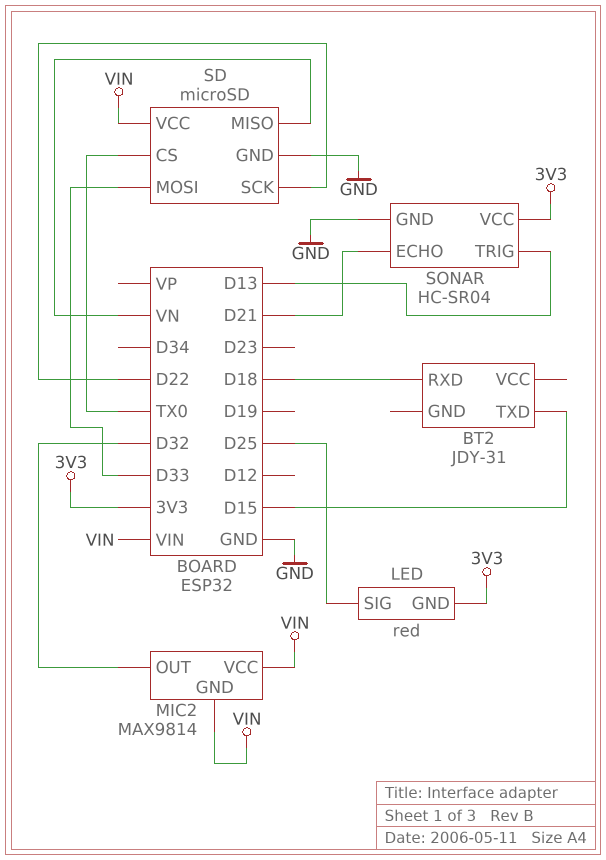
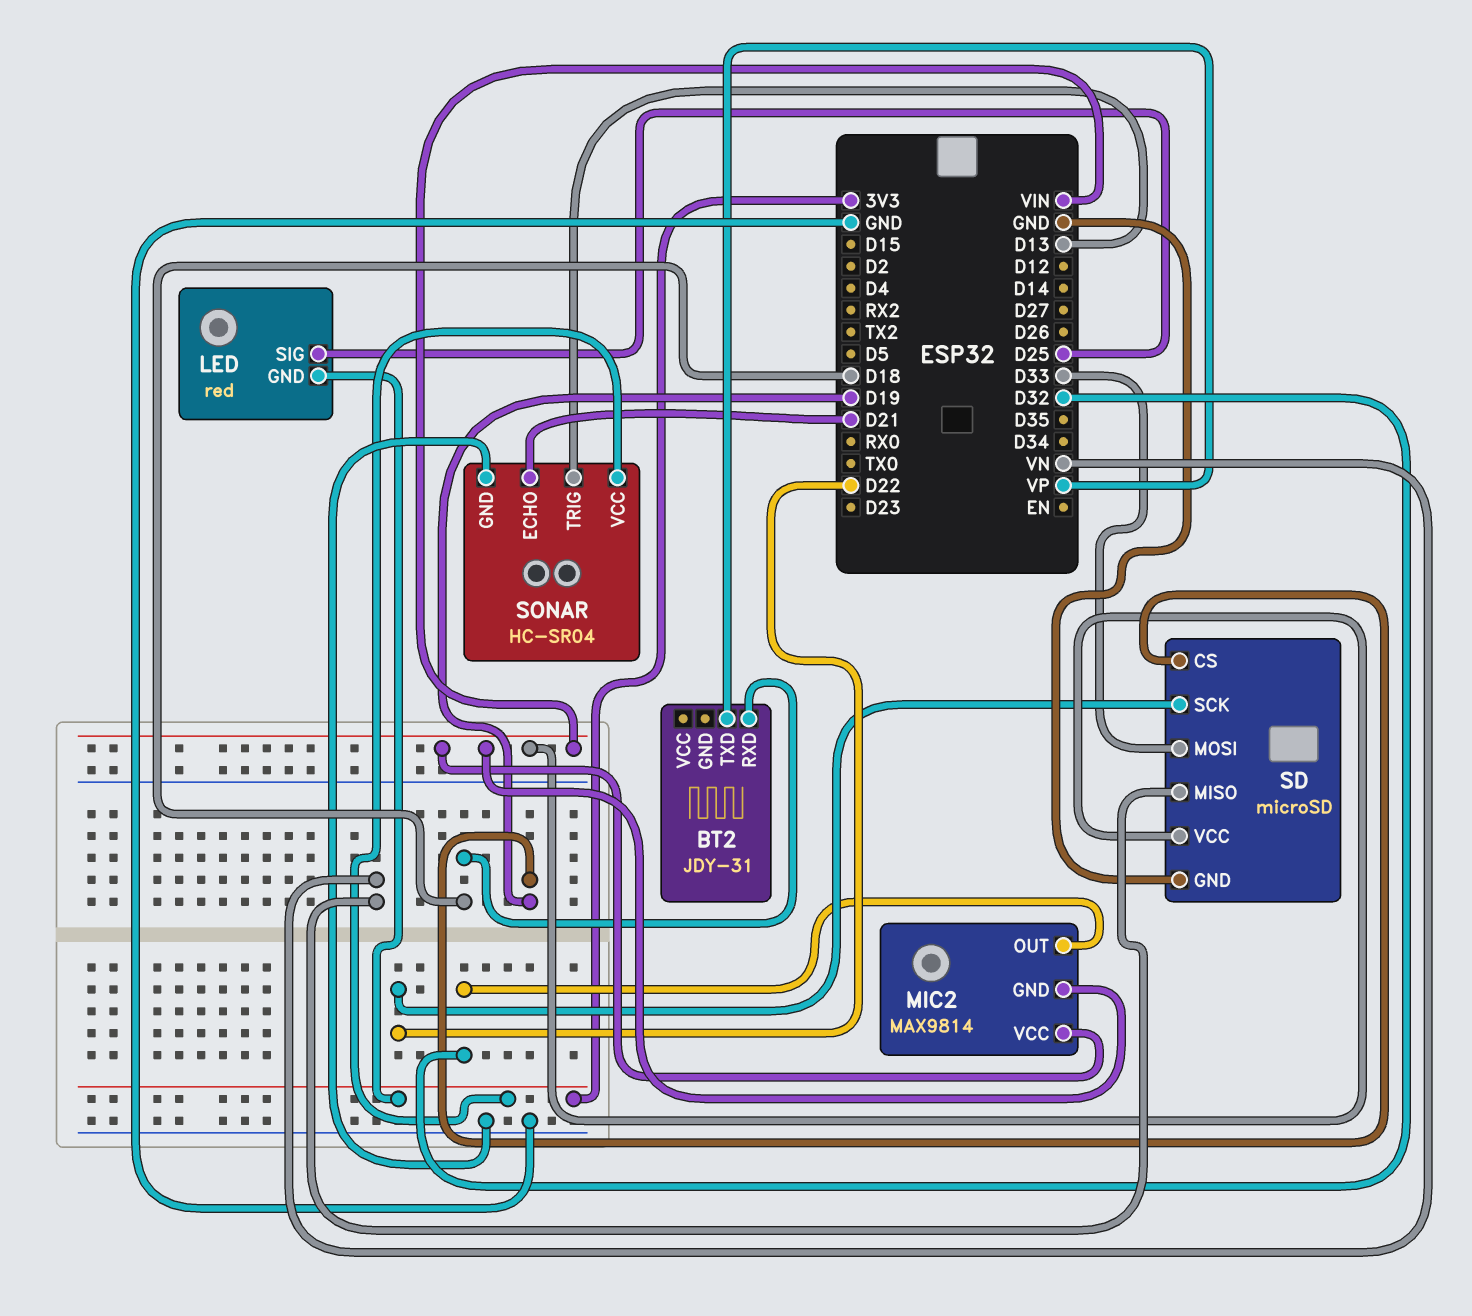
BT2 pin TXD: D15 -> VP
SD pin CS: TX0 -> D19

